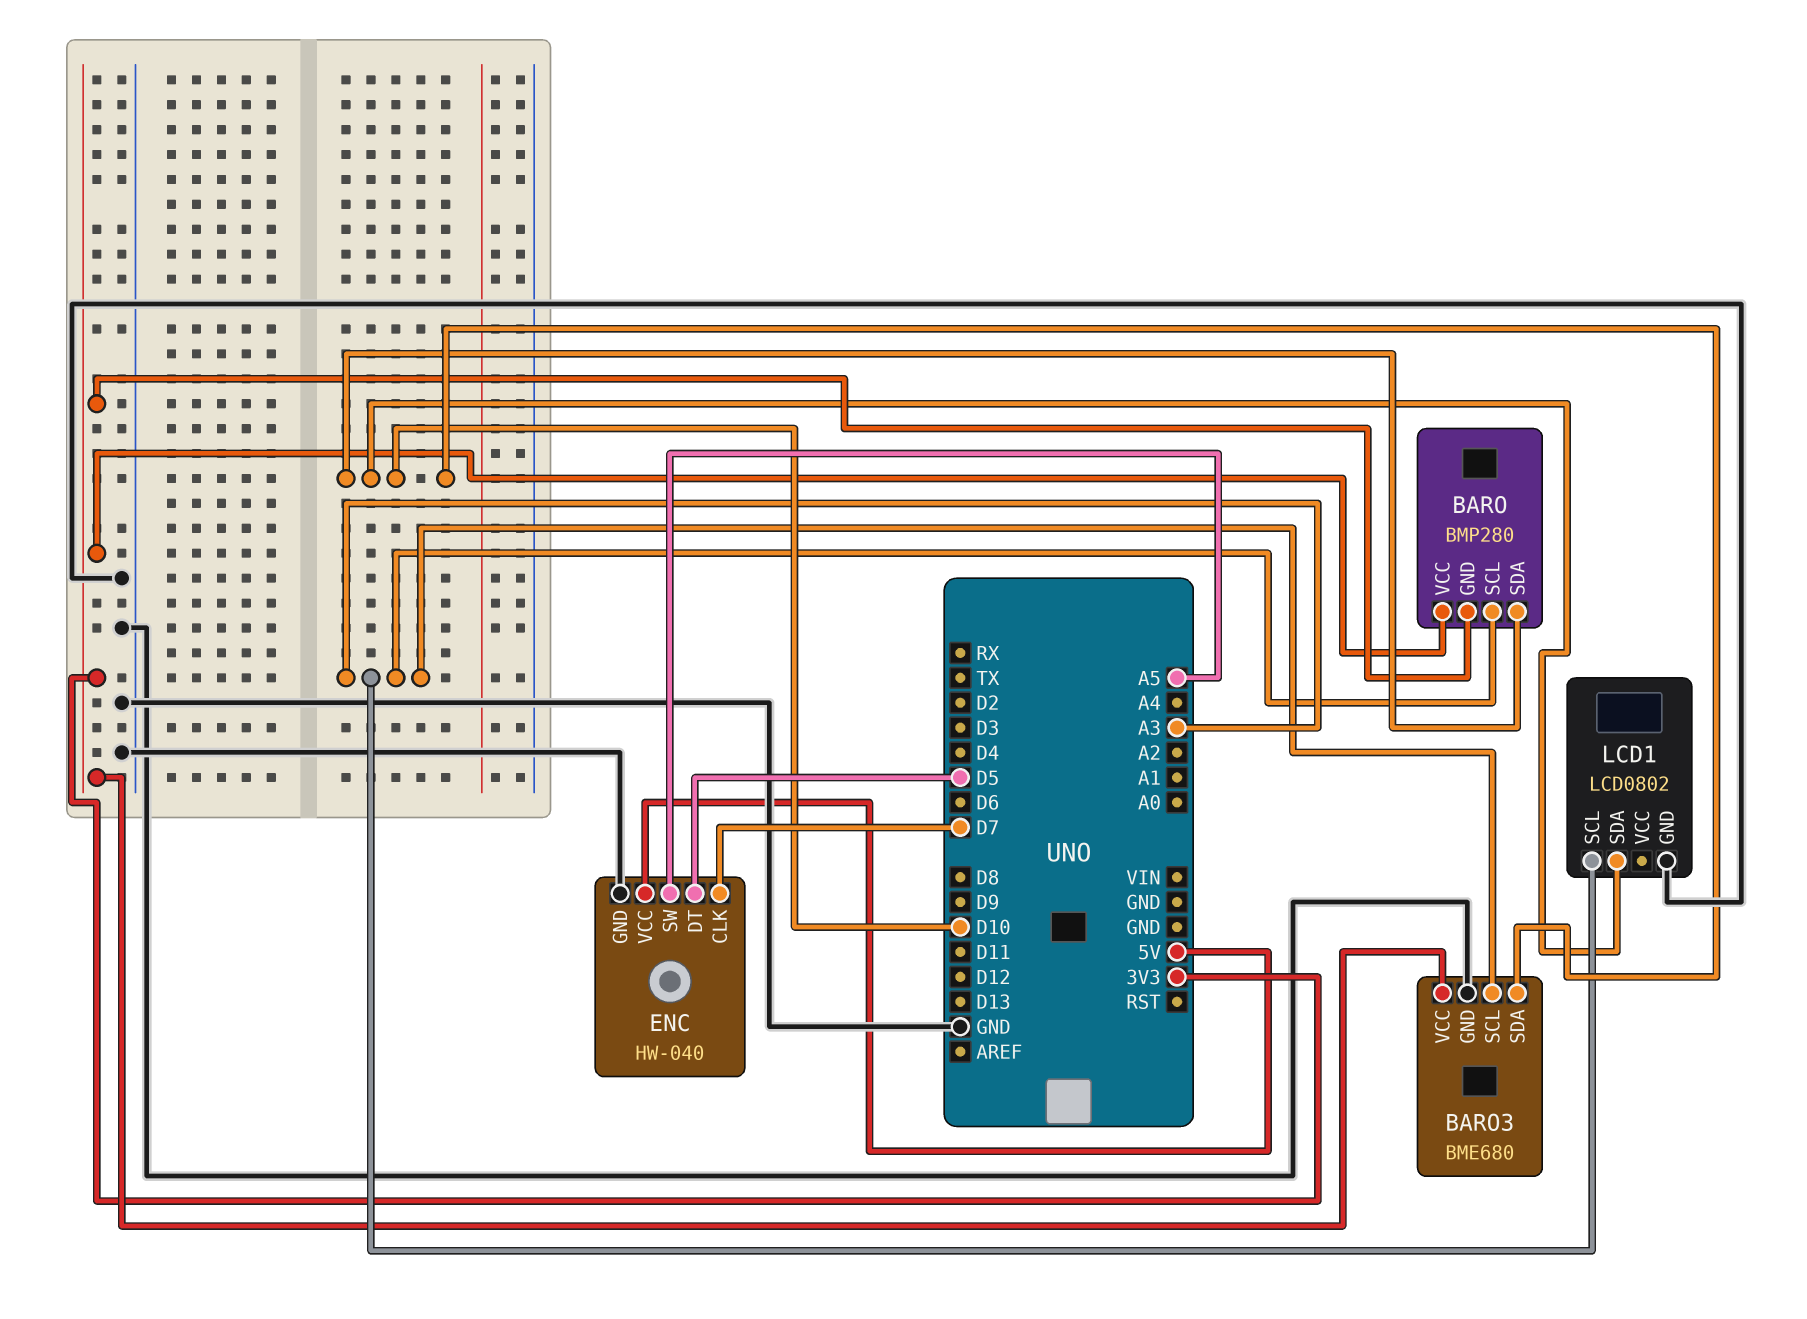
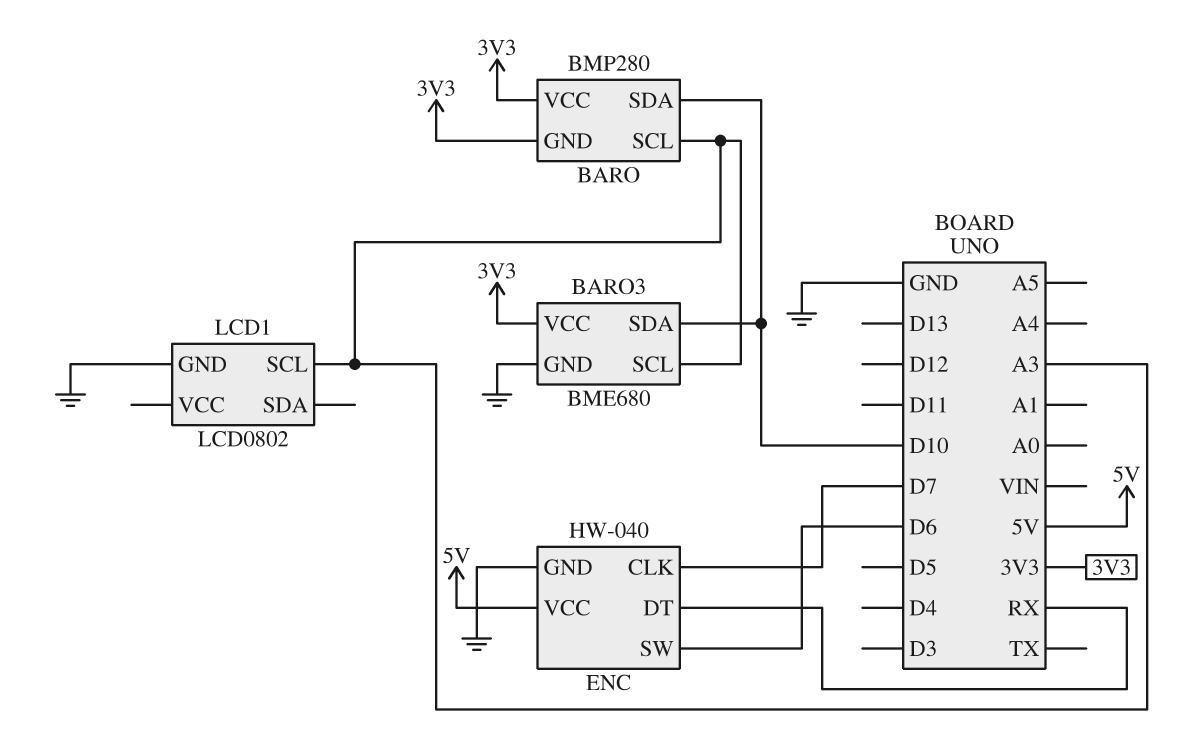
ENC pin DT: D5 -> RX
ENC pin SW: A5 -> D6
LCD1 pin SDA: D10 -> none

